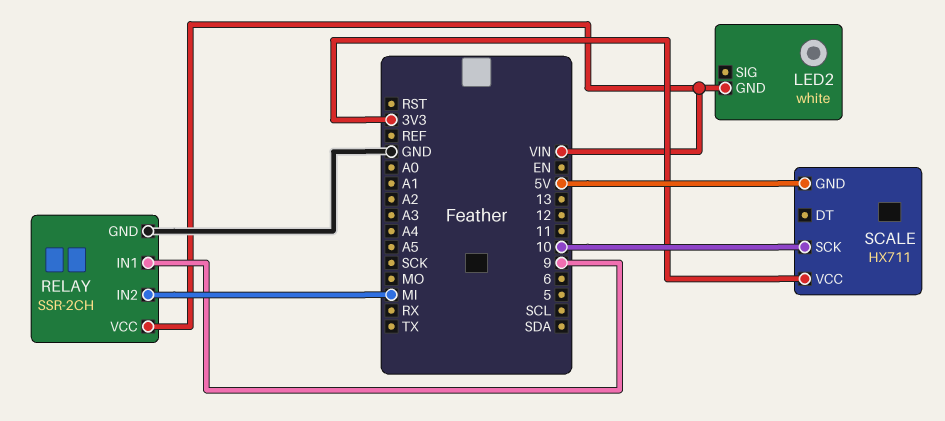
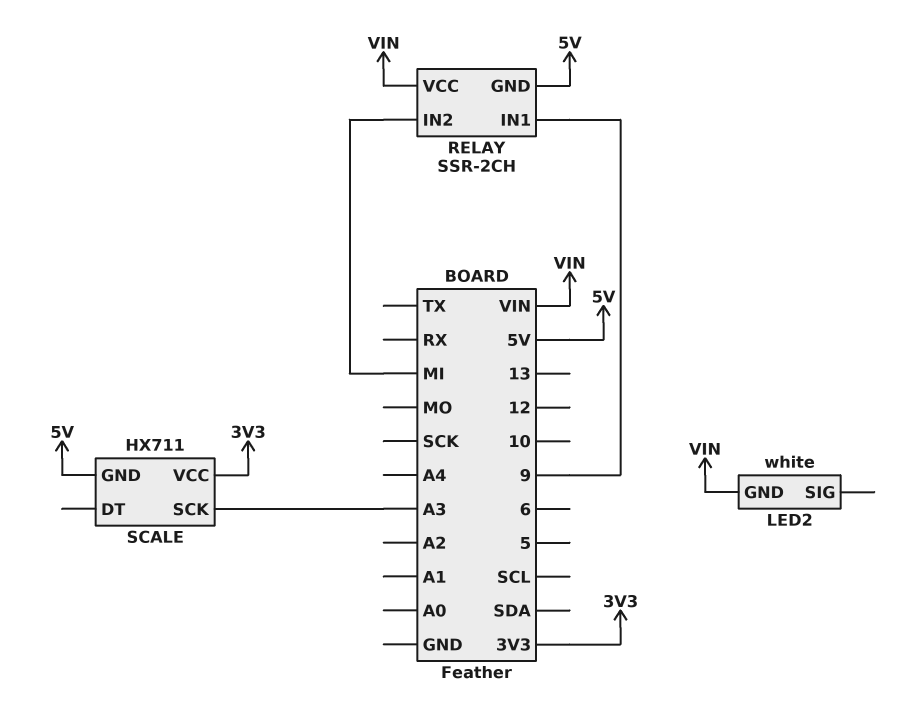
RELAY pin GND: GND -> 5V
SCALE pin SCK: 10 -> A3

